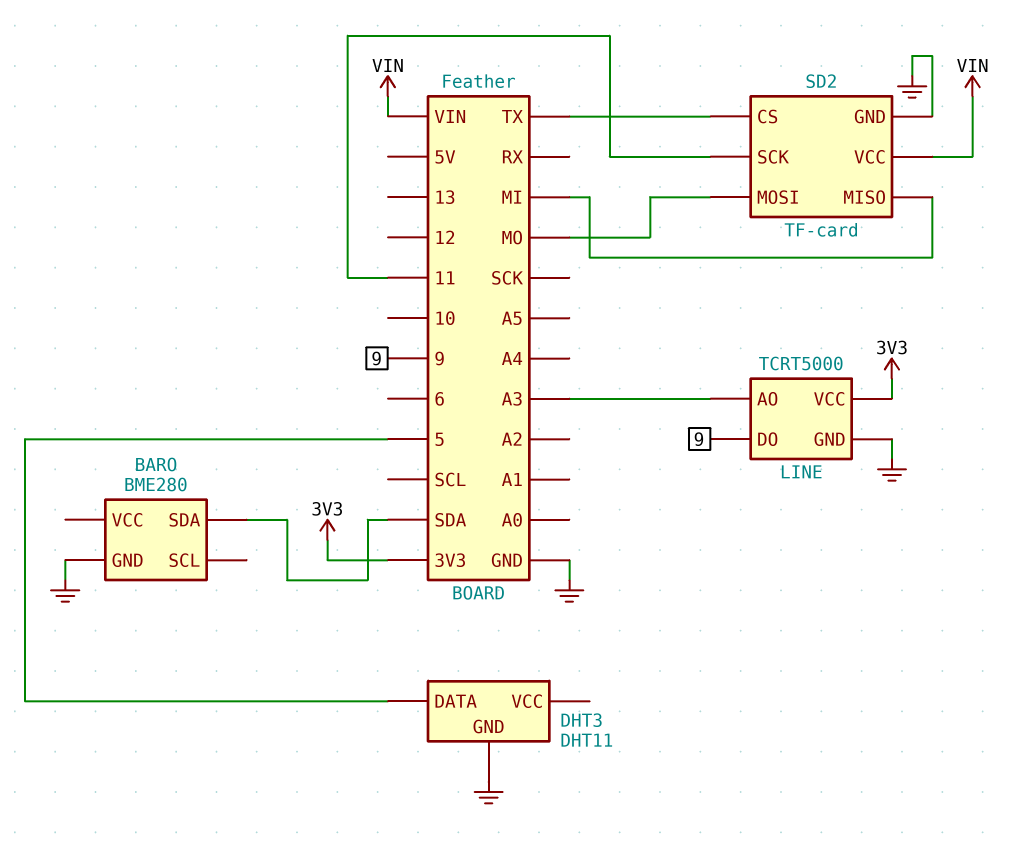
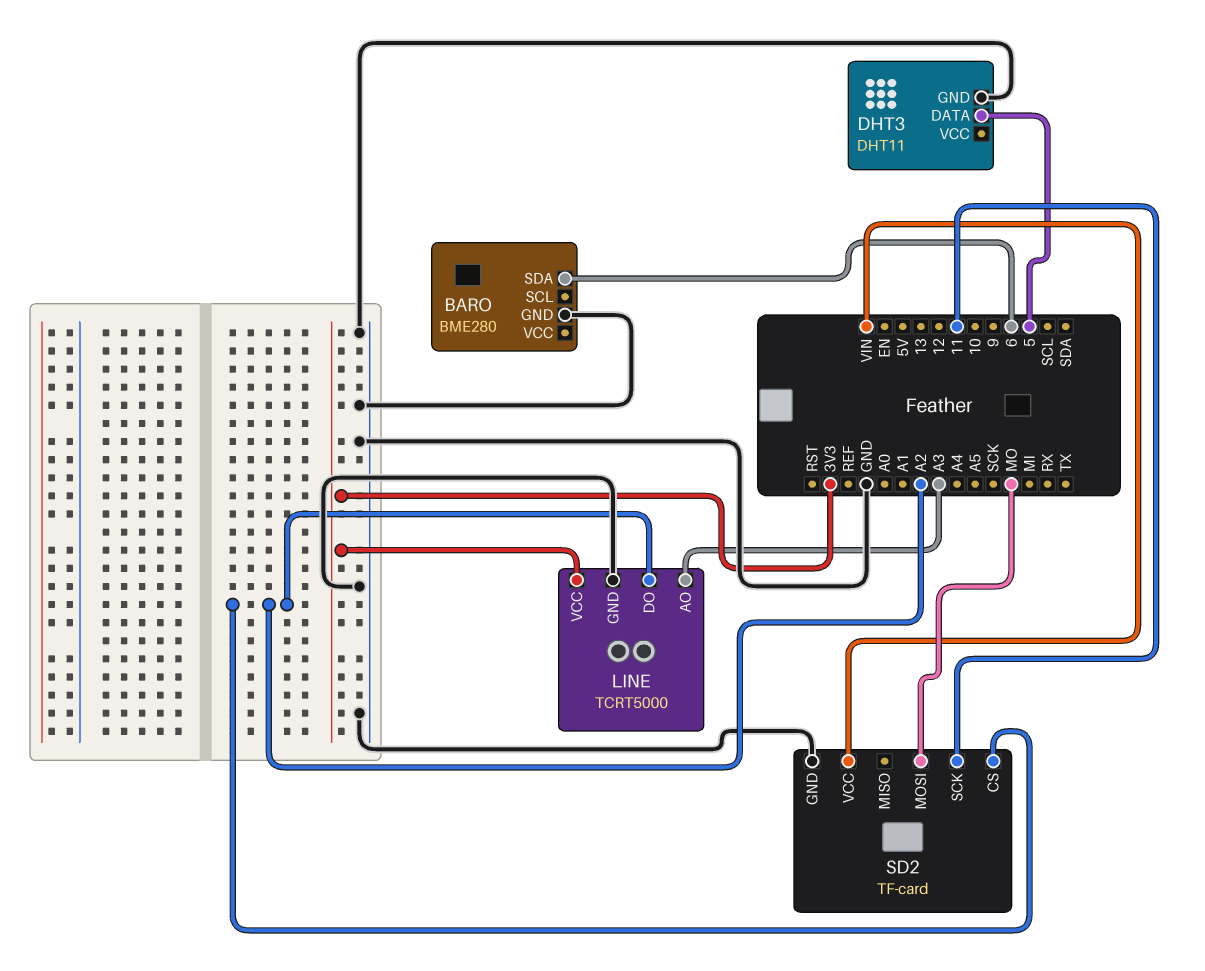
BARO pin SDA: SDA -> 6
LINE pin DO: 9 -> A2
SD2 pin CS: TX -> A2
SD2 pin MISO: MI -> none

